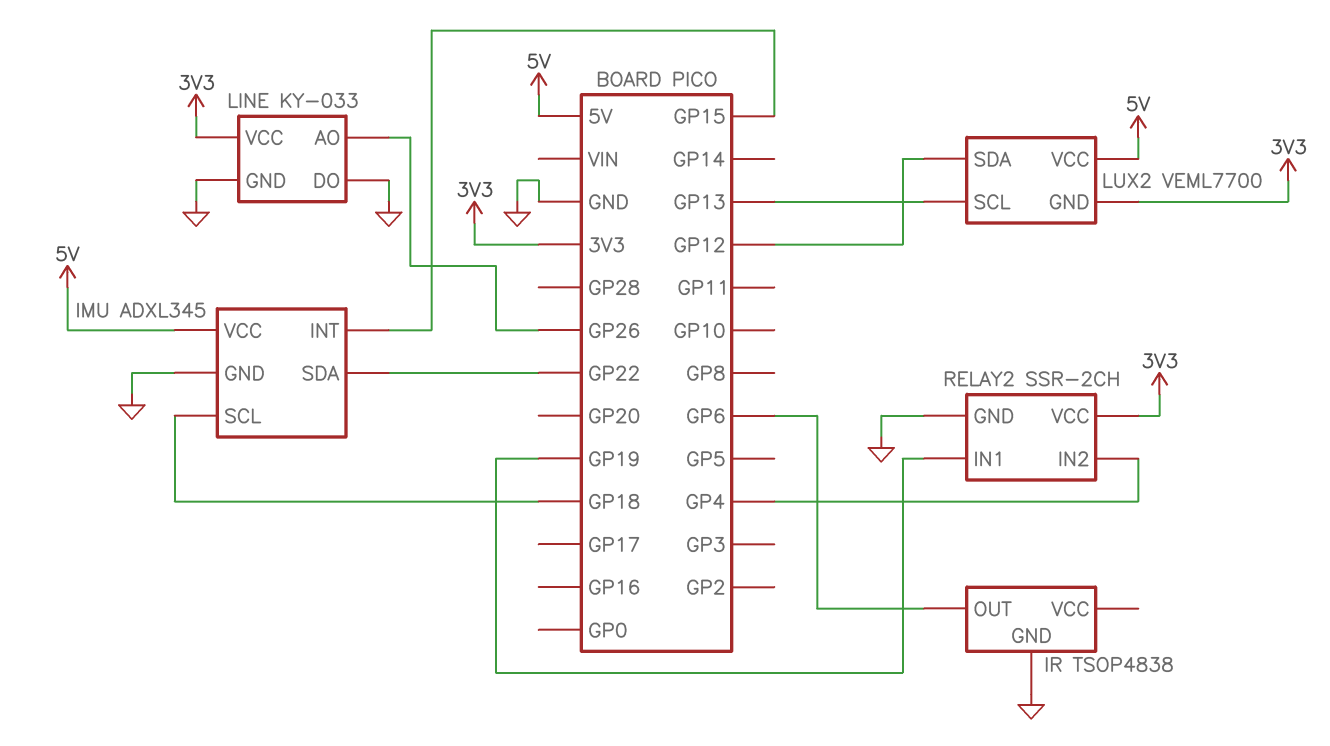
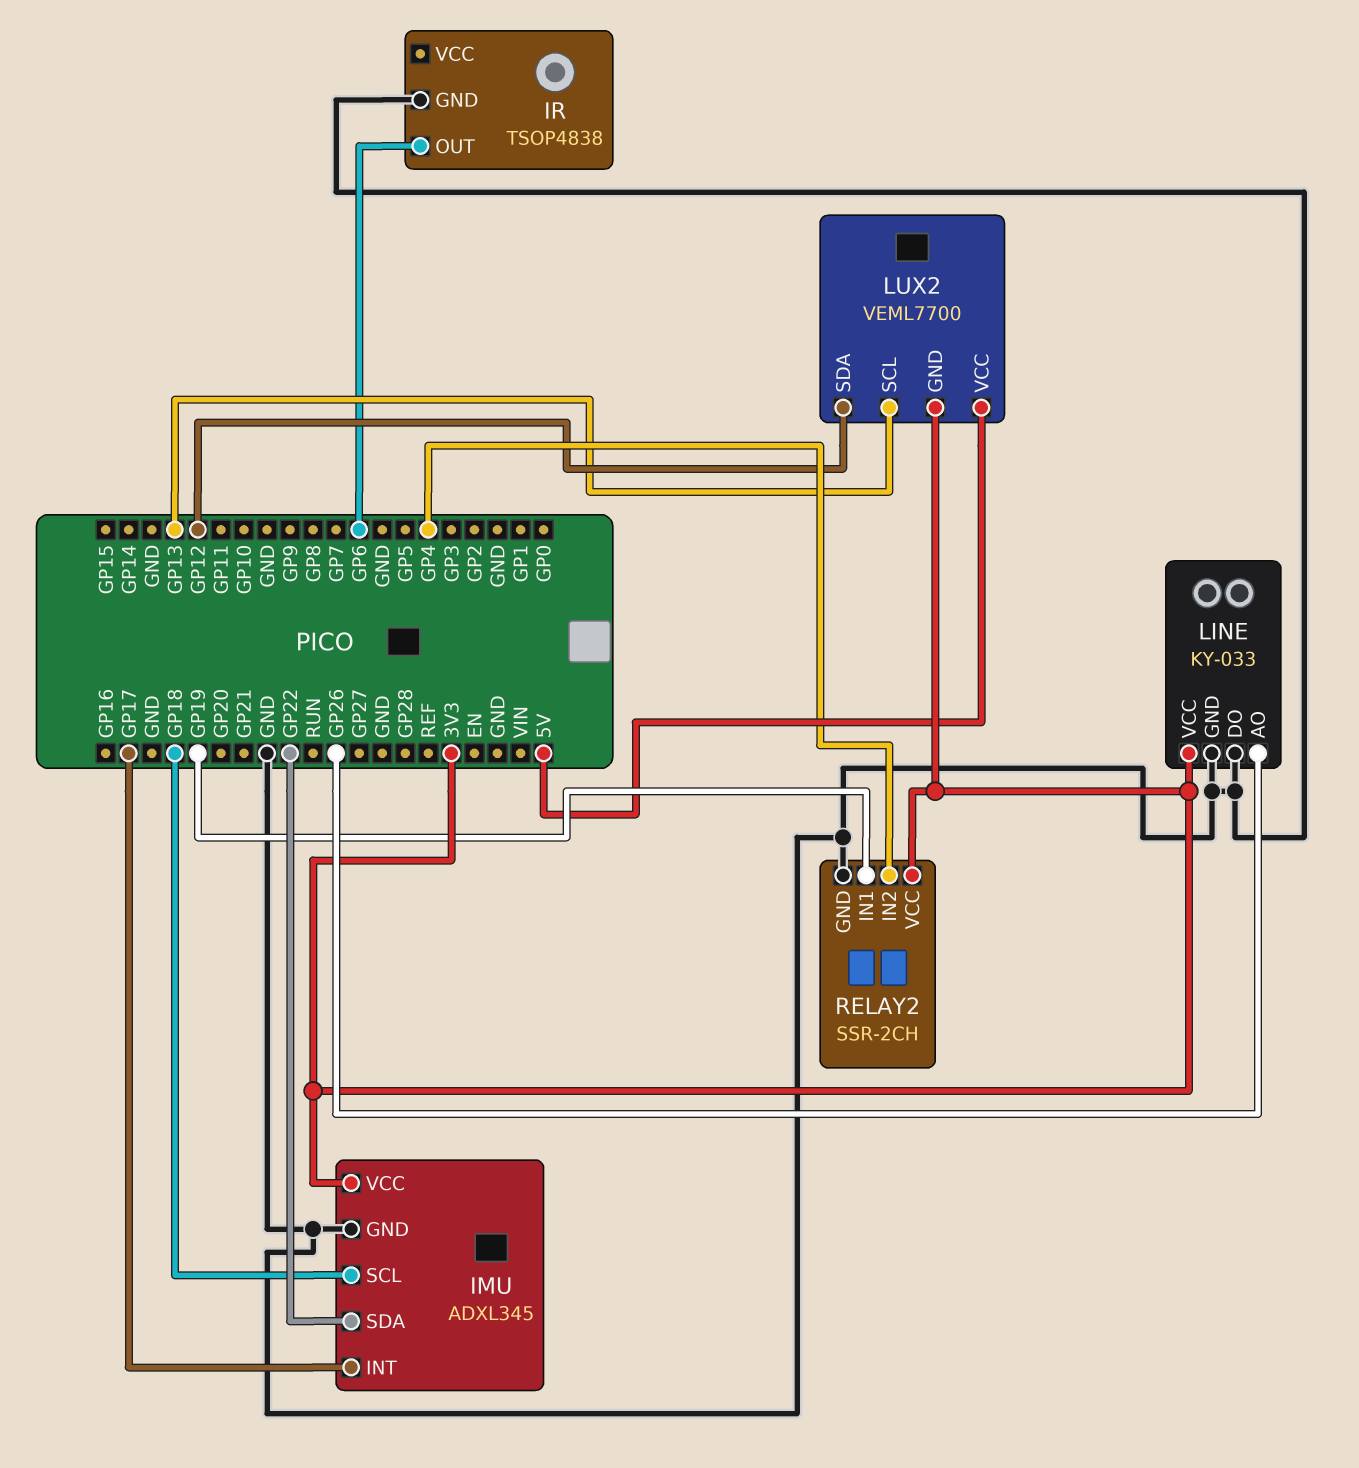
IMU pin INT: GP15 -> GP17
IMU pin VCC: 5V -> 3V3

